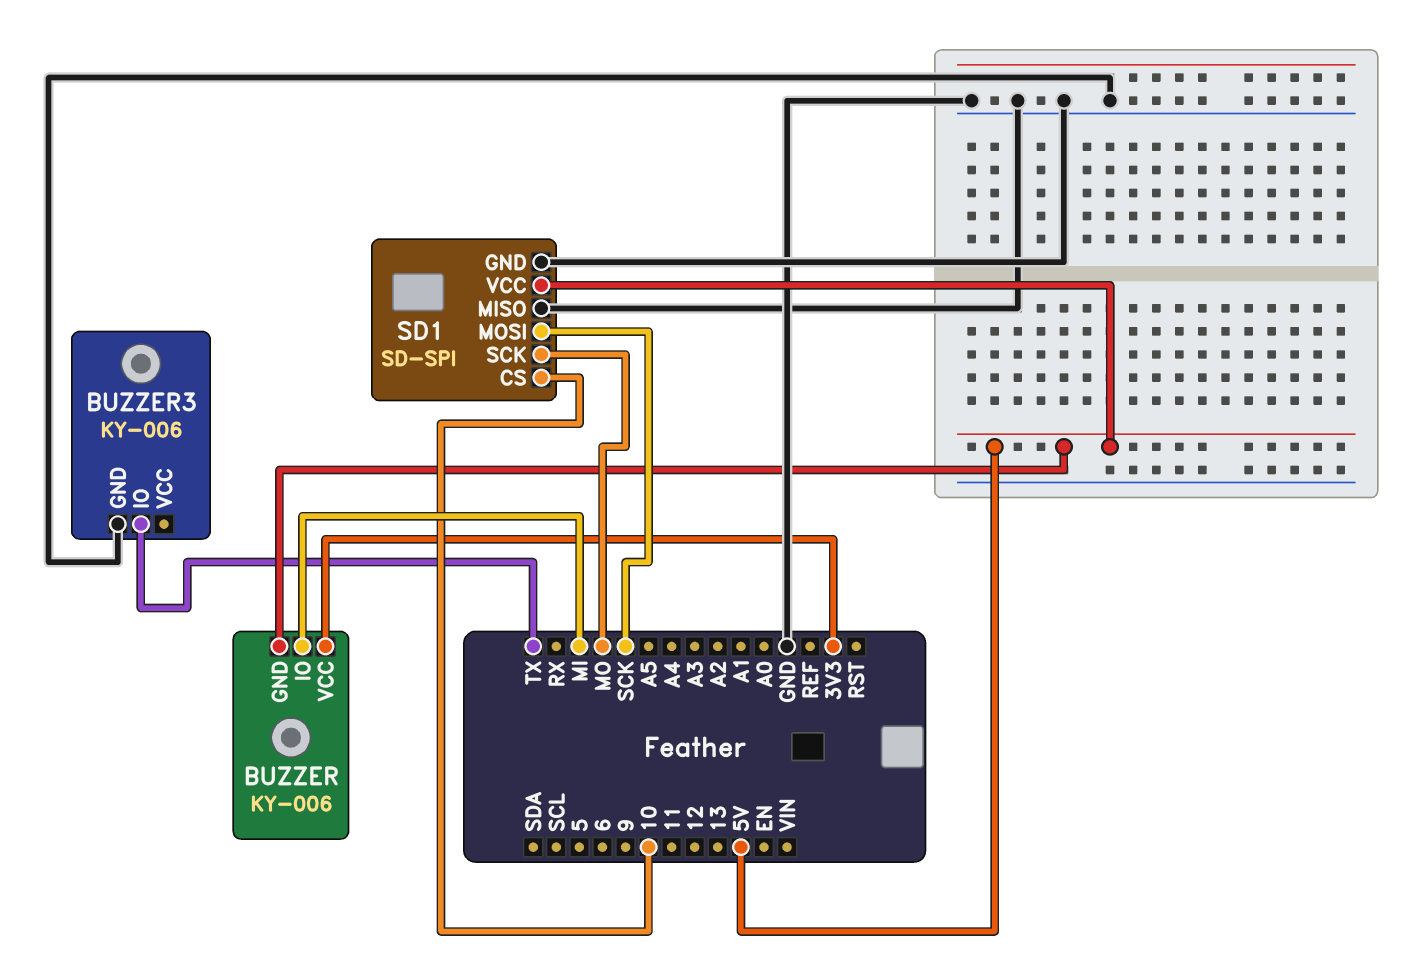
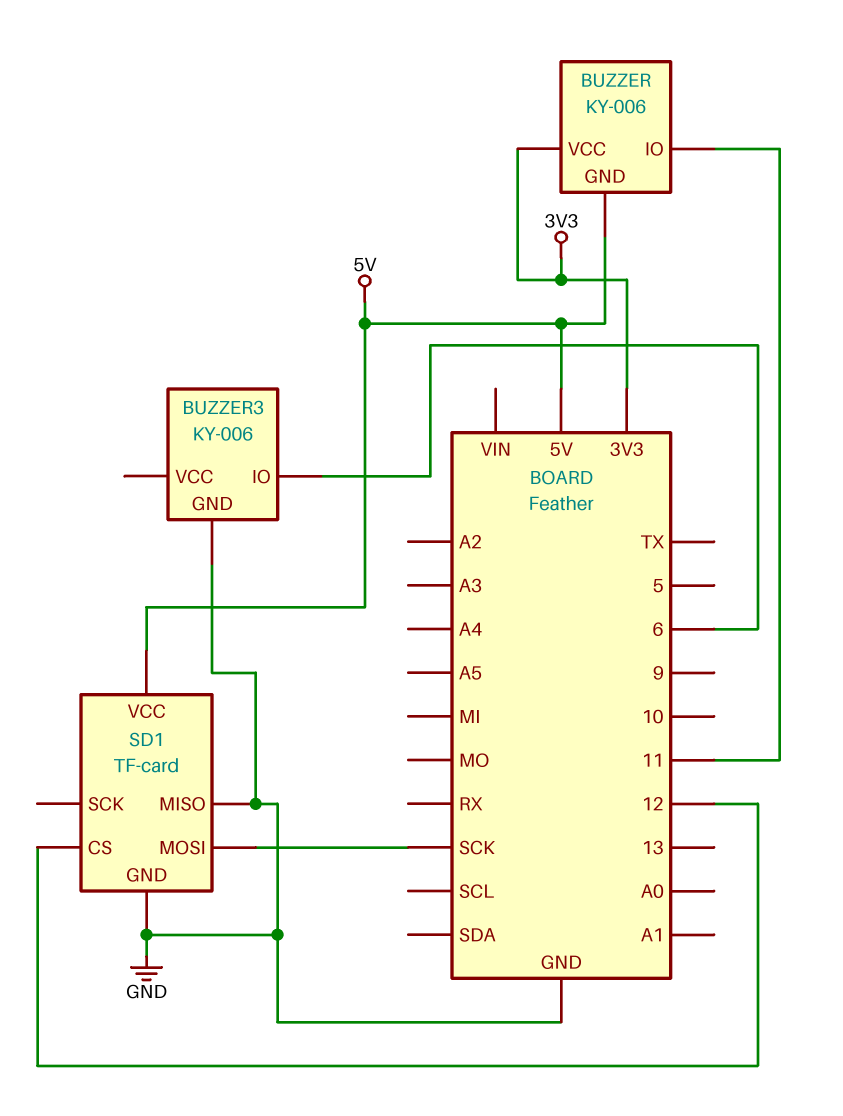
BUZZER pin IO: MI -> 11
BUZZER3 pin IO: TX -> 6
SD1: SD-SPI -> TF-card
SD1 pin CS: 10 -> 12
SD1 pin SCK: MO -> none

